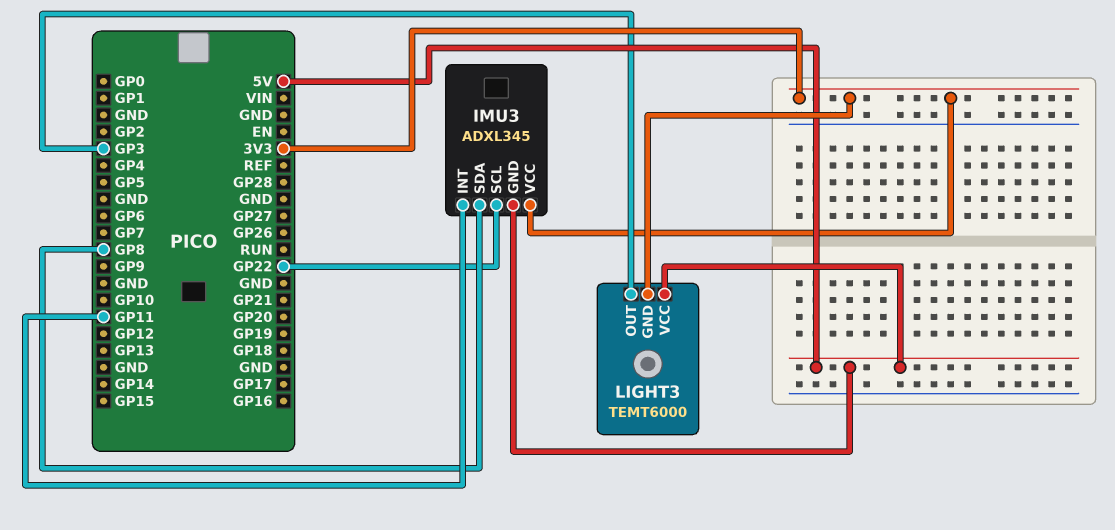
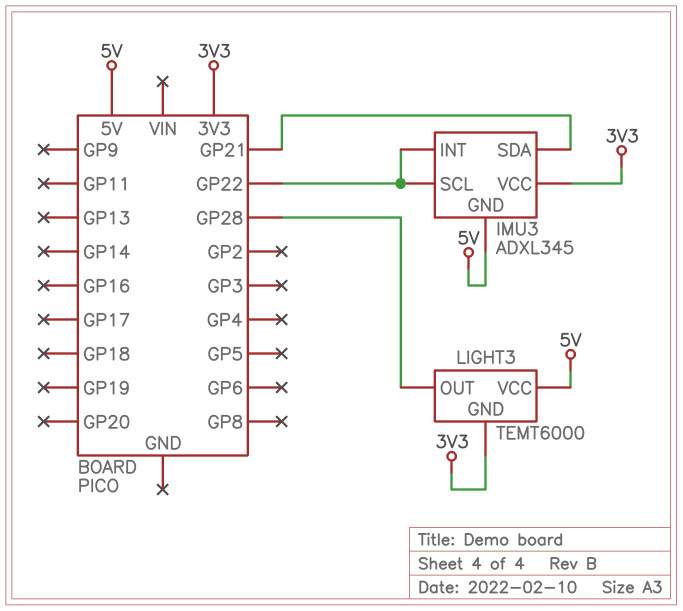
IMU3 pin INT: GP11 -> GP22
IMU3 pin SDA: GP8 -> GP21
LIGHT3 pin OUT: GP3 -> GP28

